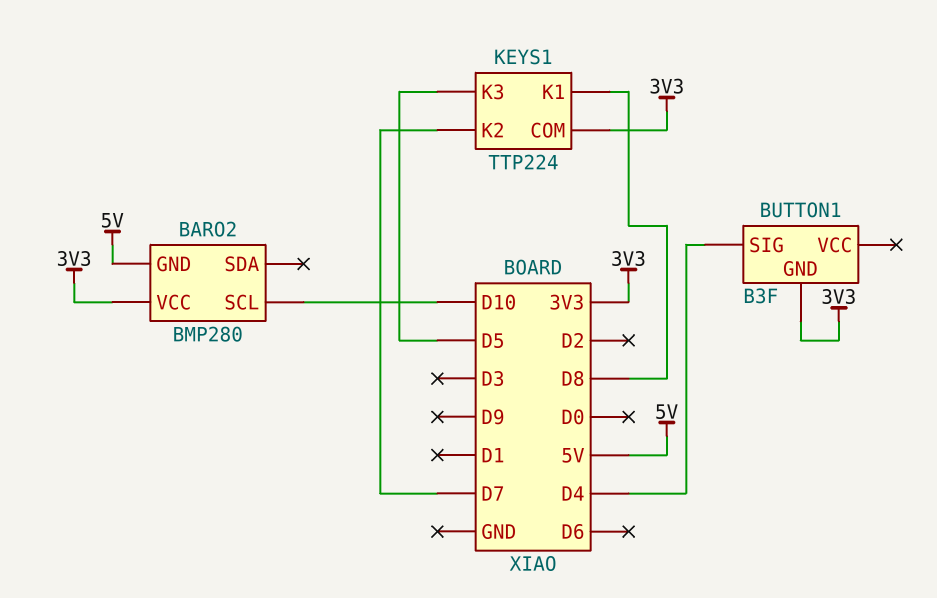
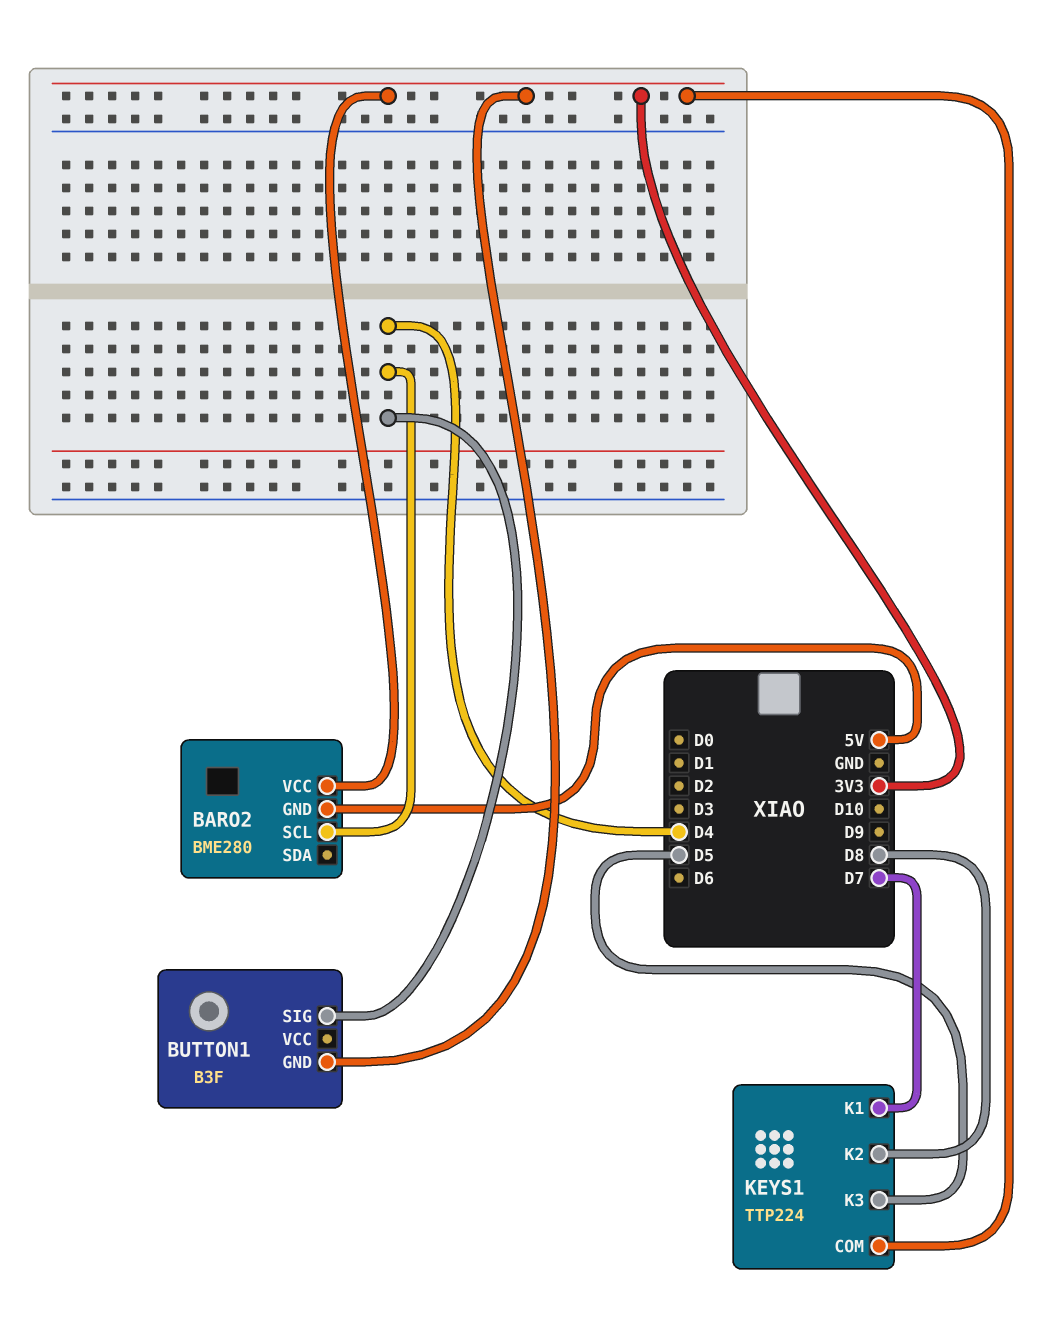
BARO2: BMP280 -> BME280
BARO2 pin SCL: D10 -> D4
KEYS1 pin K1: D8 -> D7
KEYS1 pin K2: D7 -> D8

